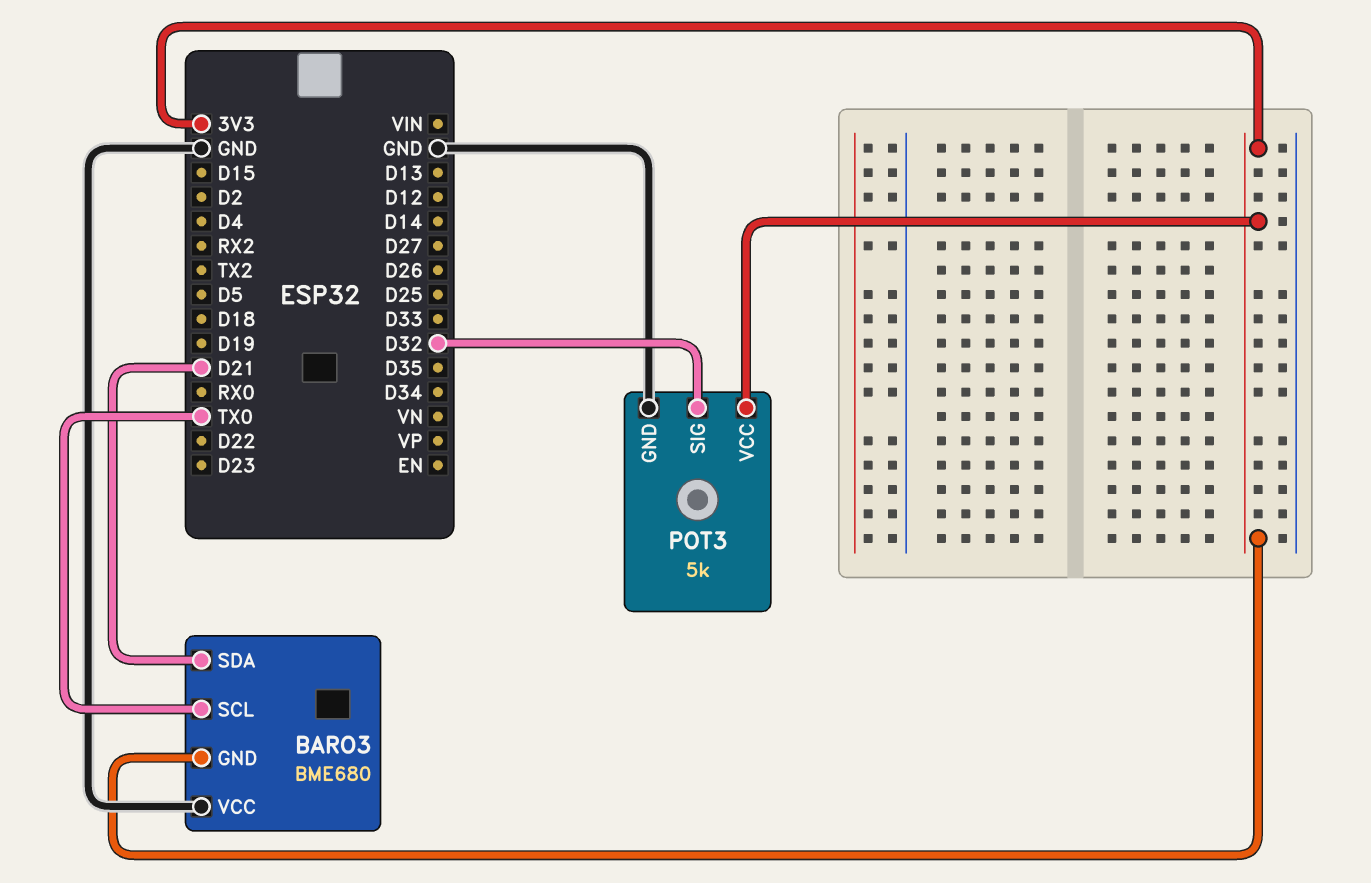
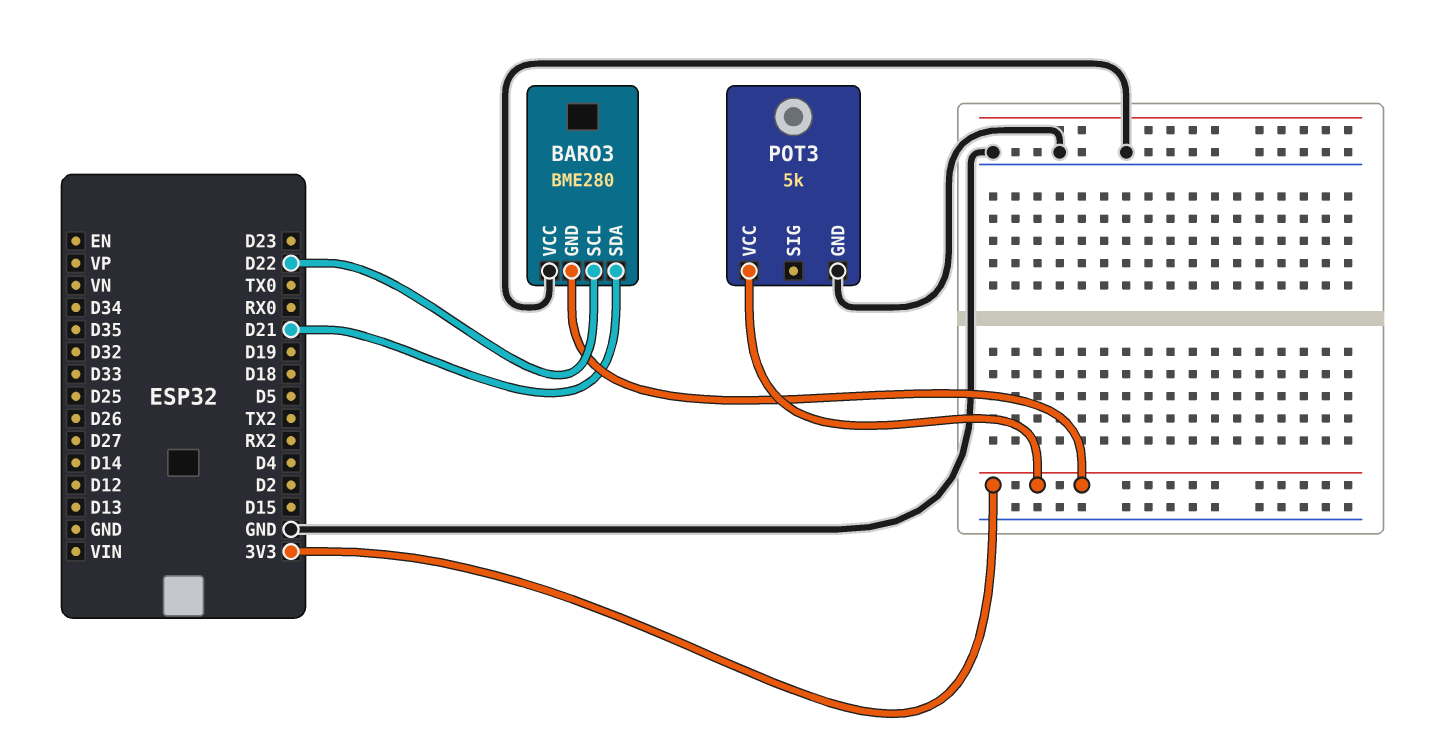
BARO3: BME680 -> BME280
BARO3 pin SCL: TX0 -> D22
POT3 pin SIG: D32 -> none

